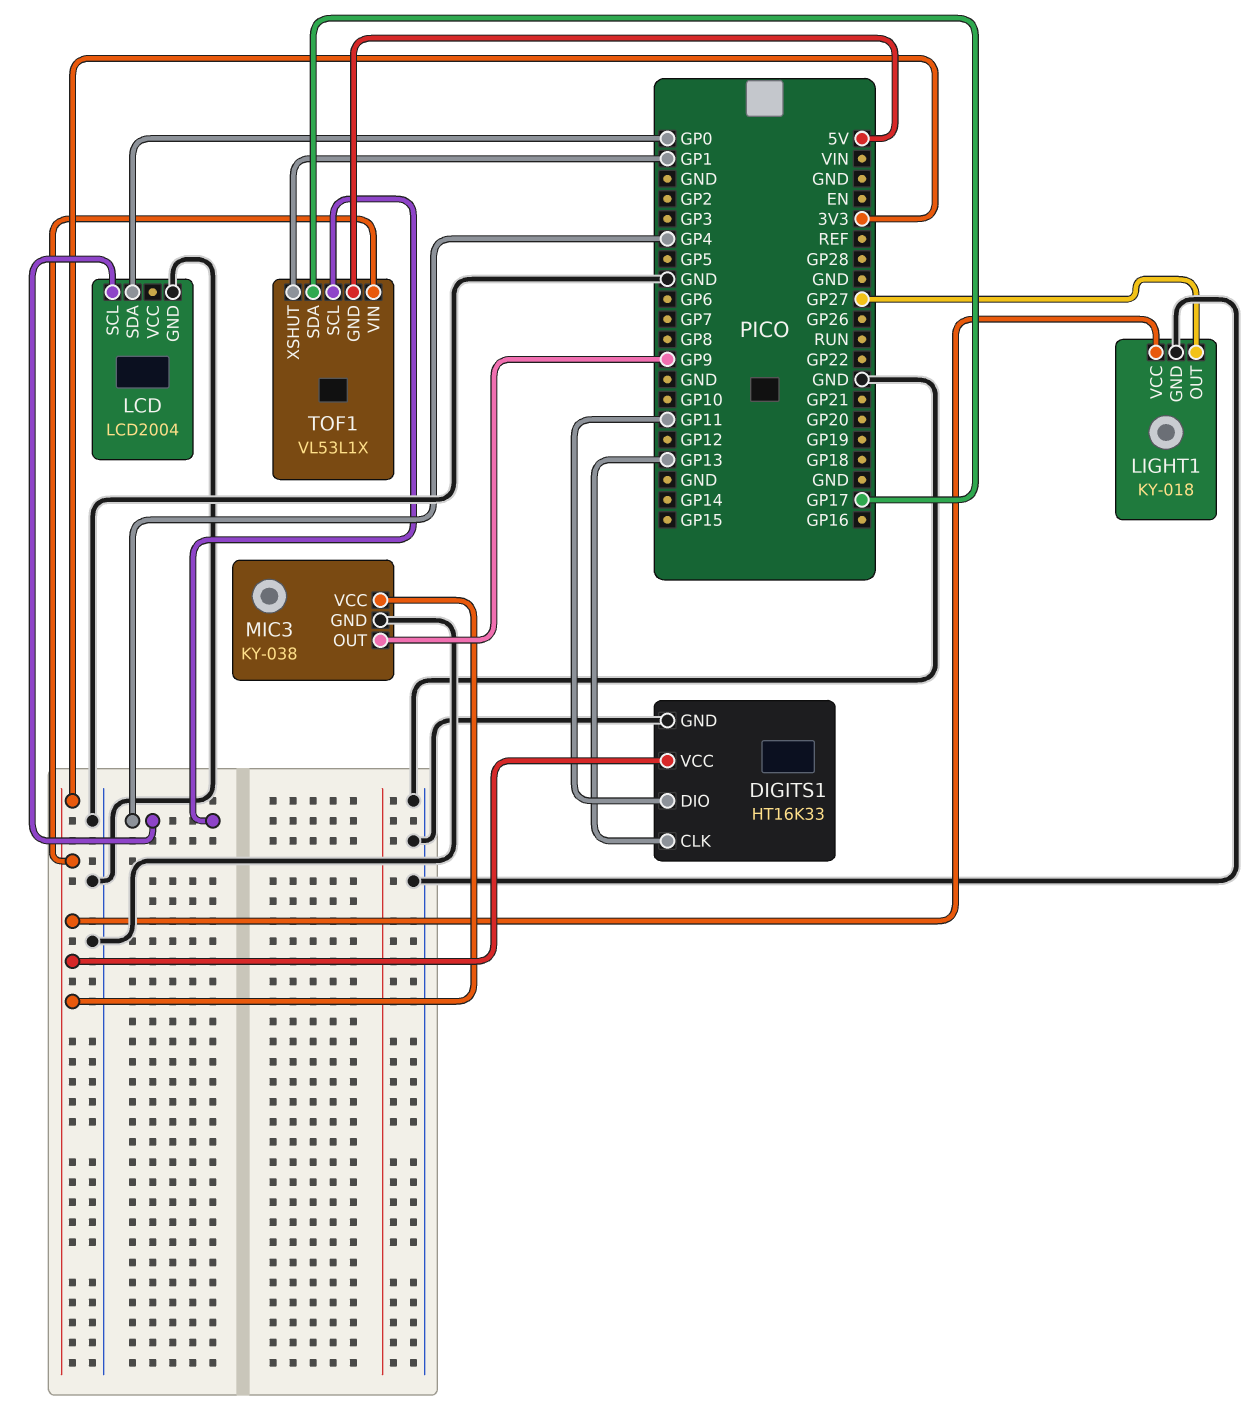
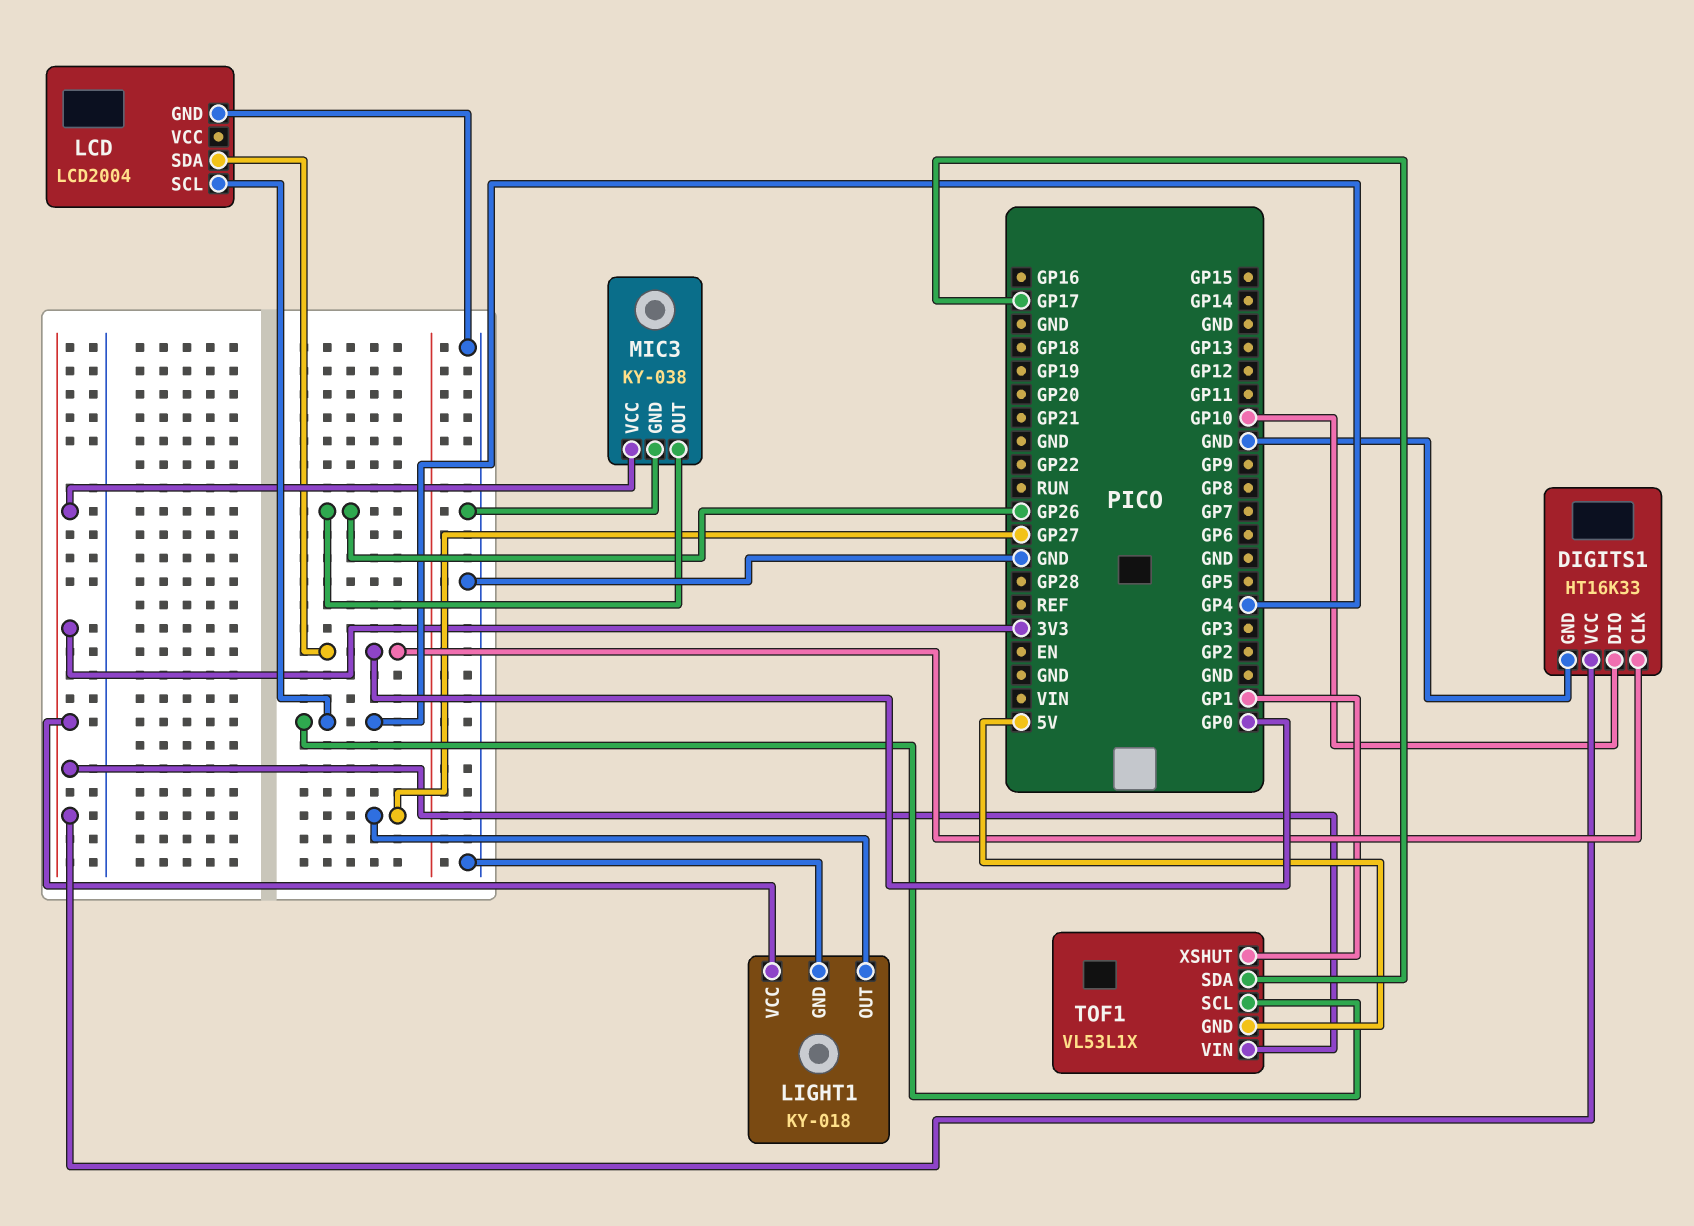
DIGITS1 pin CLK: GP13 -> GP0
DIGITS1 pin DIO: GP11 -> GP10
MIC3 pin OUT: GP9 -> GP26

